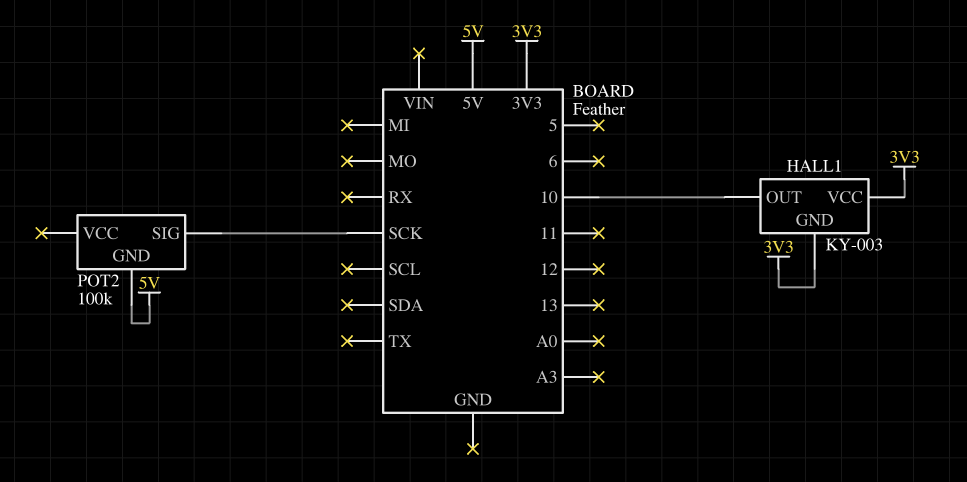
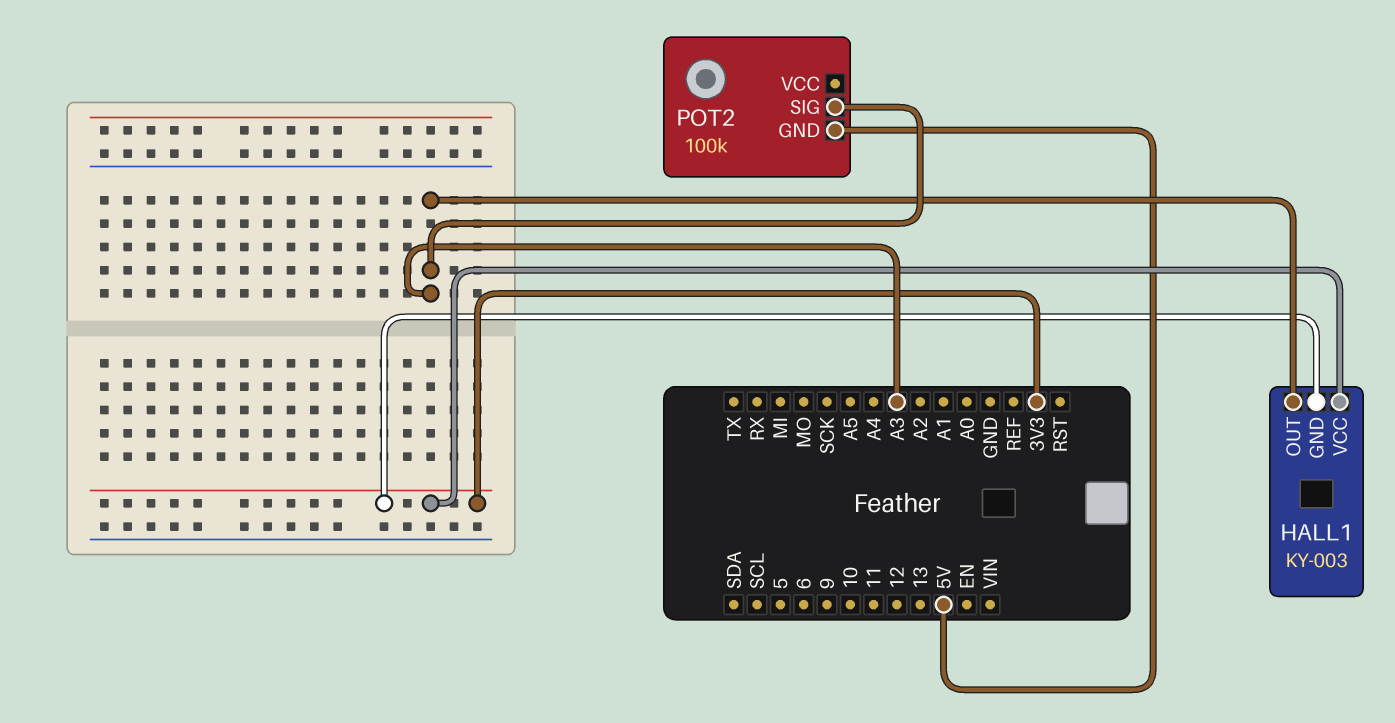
HALL1 pin OUT: 10 -> A3
POT2 pin SIG: SCK -> A3

